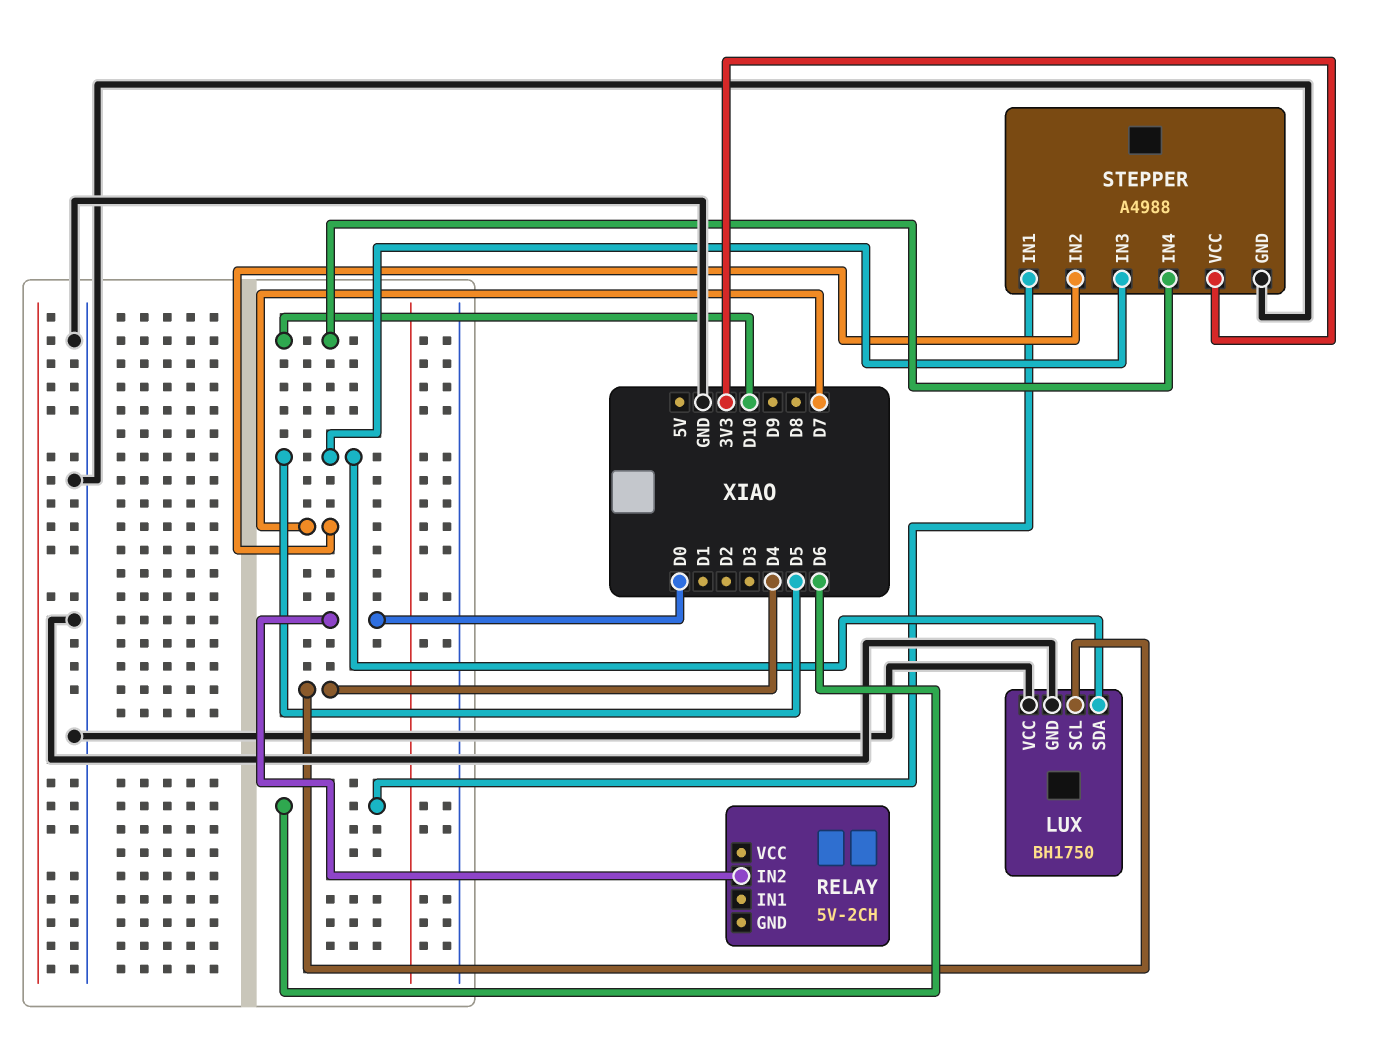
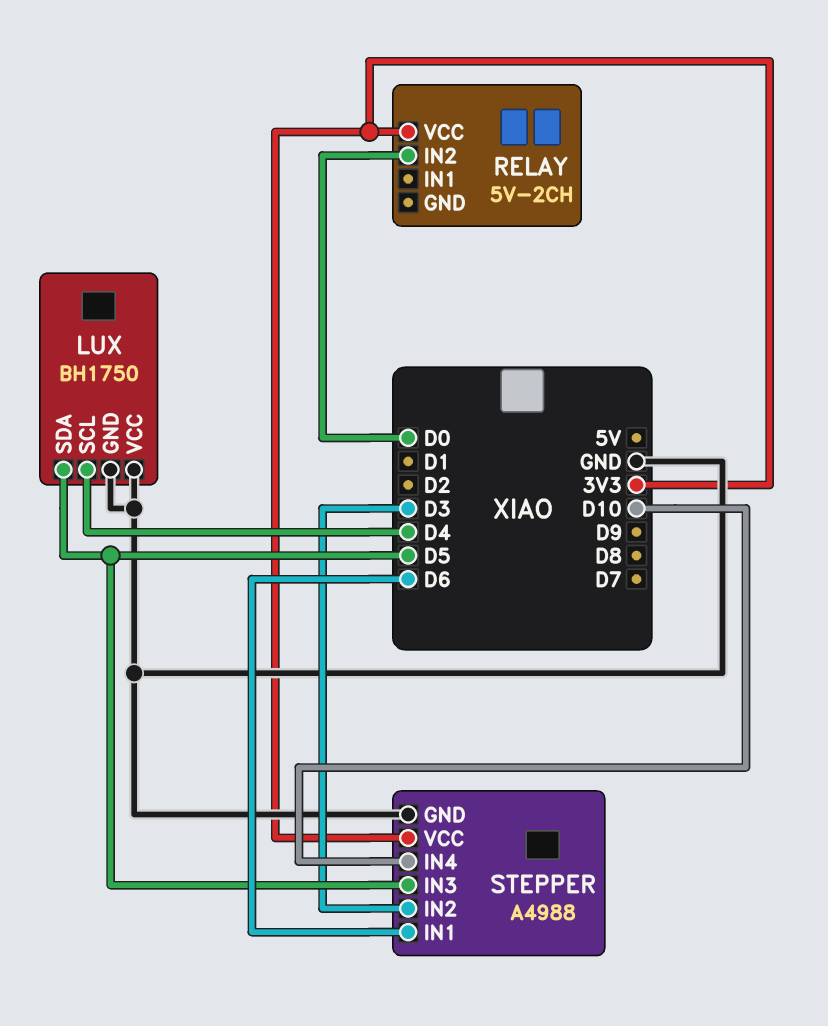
RELAY pin VCC: none -> 3V3
STEPPER pin IN2: D7 -> D3

